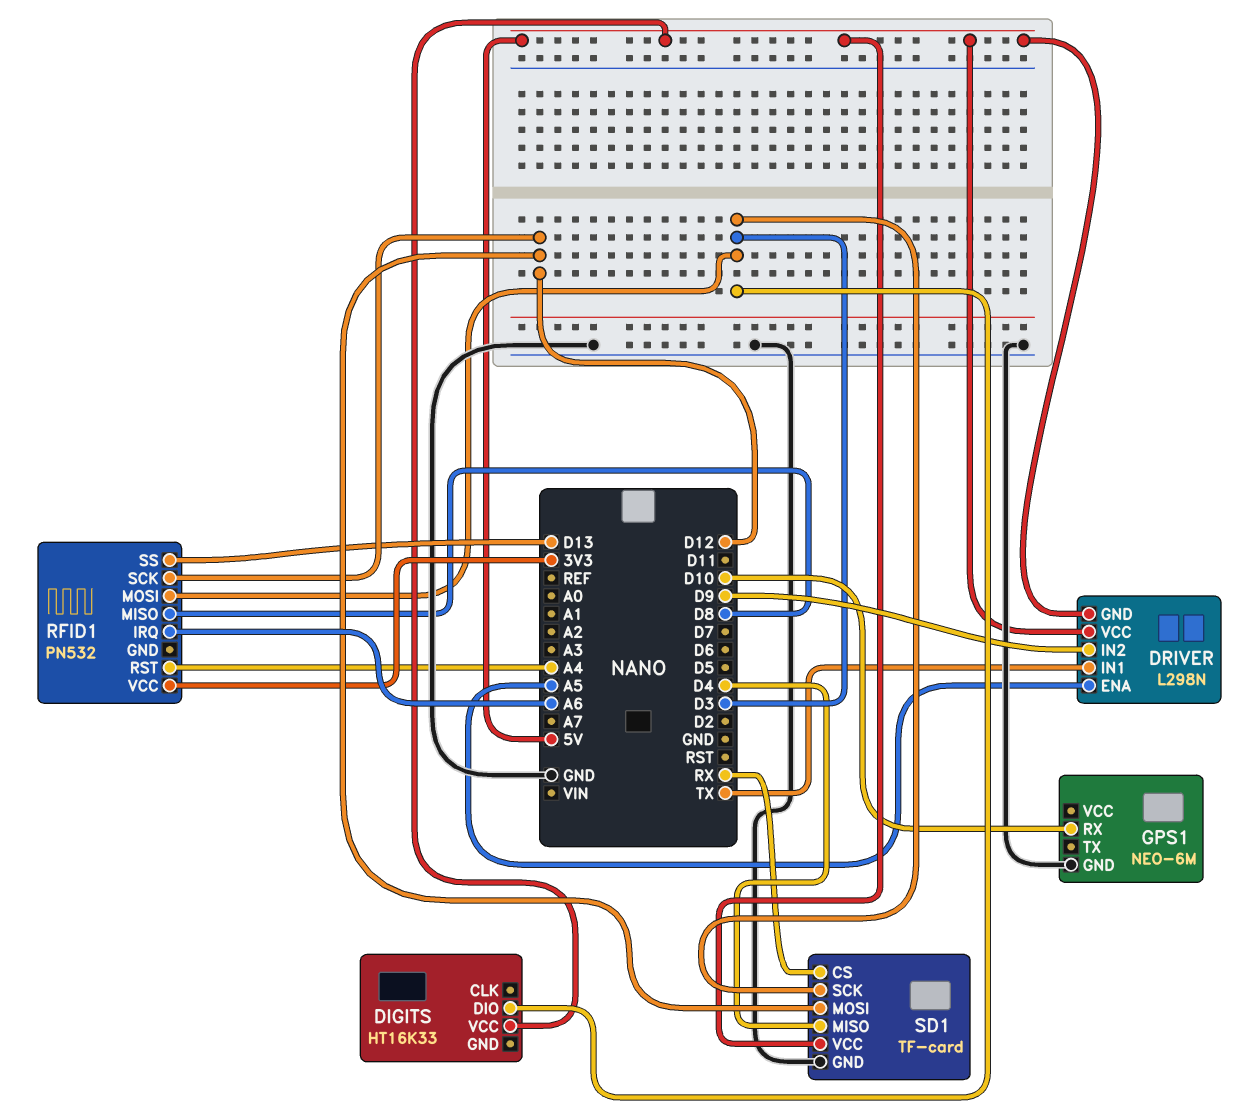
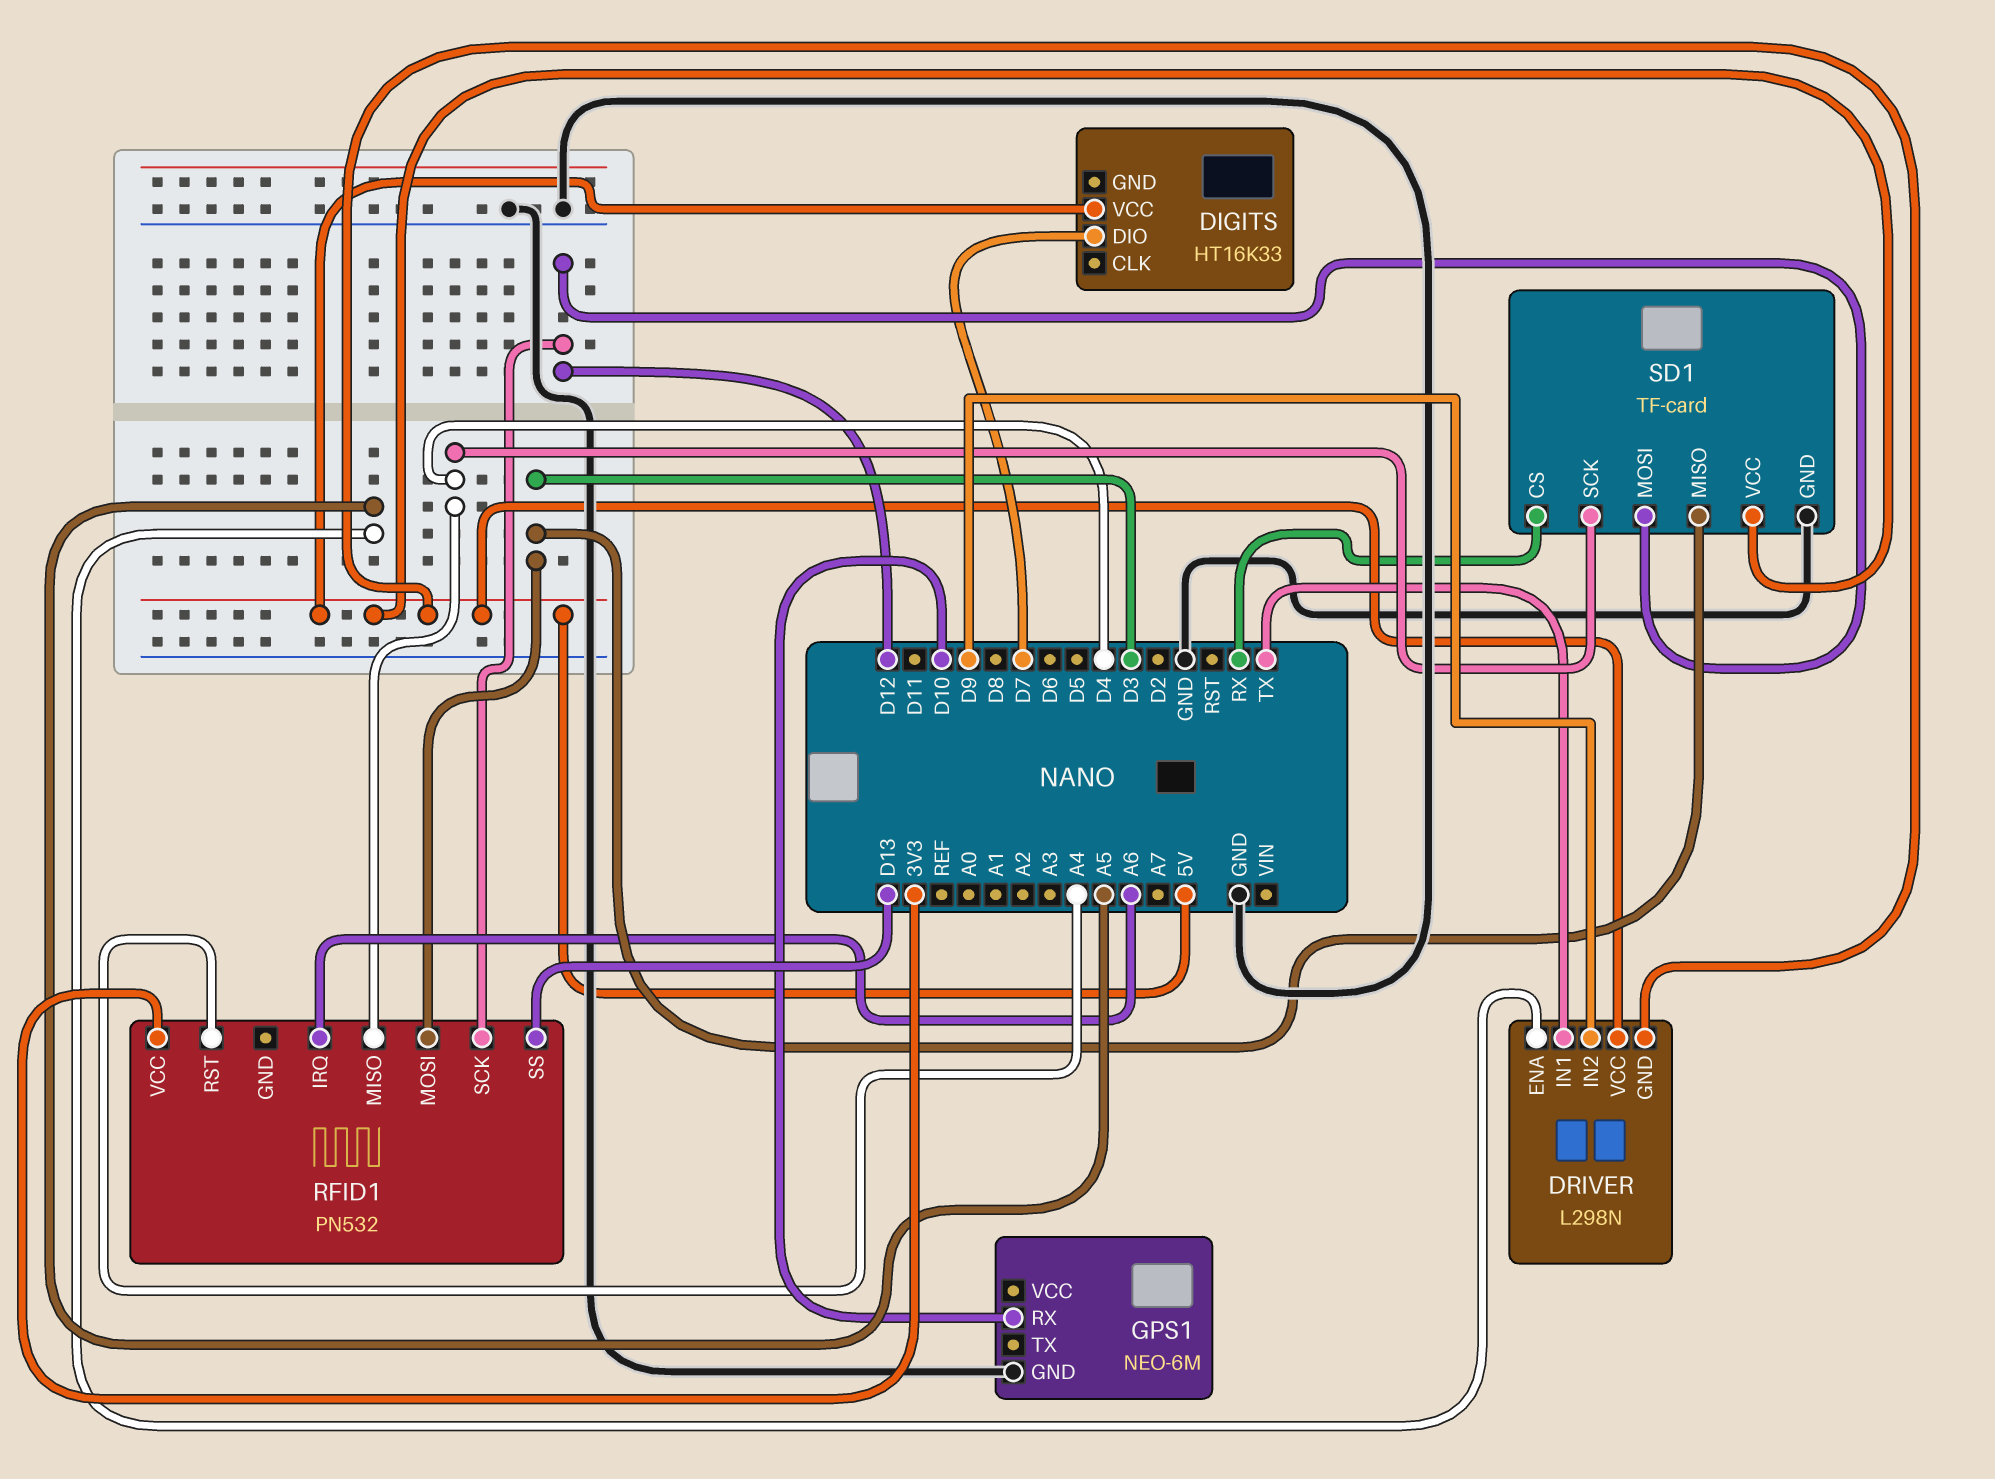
DIGITS pin DIO: D3 -> D7
RFID1 pin MISO: D8 -> D4
SD1 pin MISO: D4 -> D3
SD1 pin SCK: D3 -> D4

